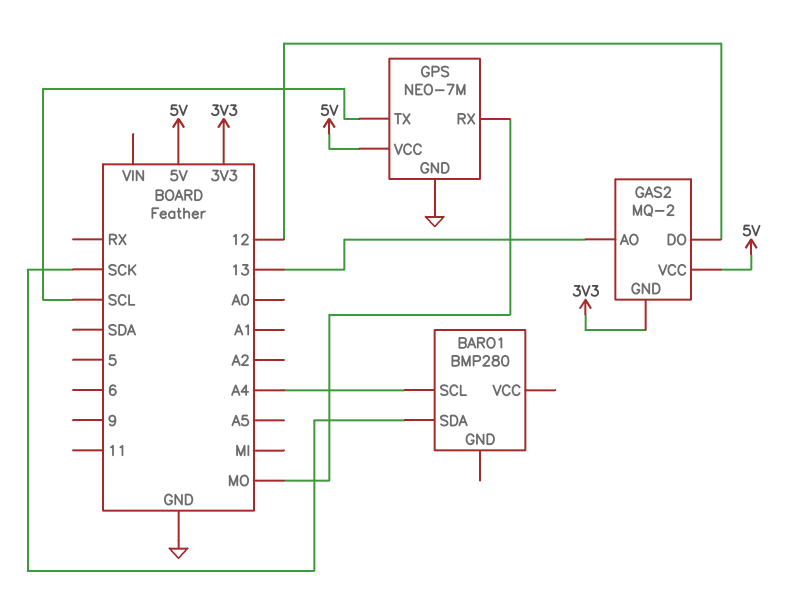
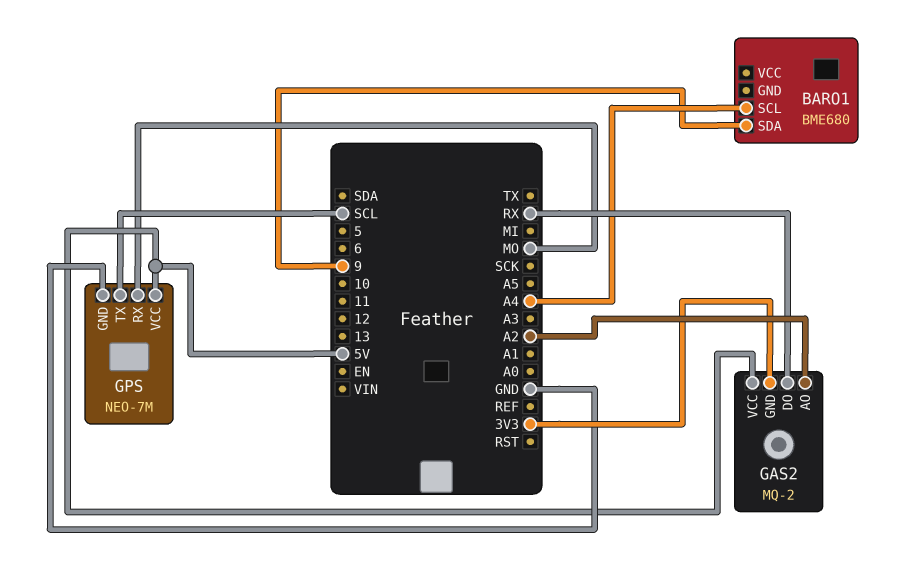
BARO1: BMP280 -> BME680
BARO1 pin SDA: SCK -> 9
GAS2 pin AO: 13 -> A2
GAS2 pin DO: 12 -> RX

